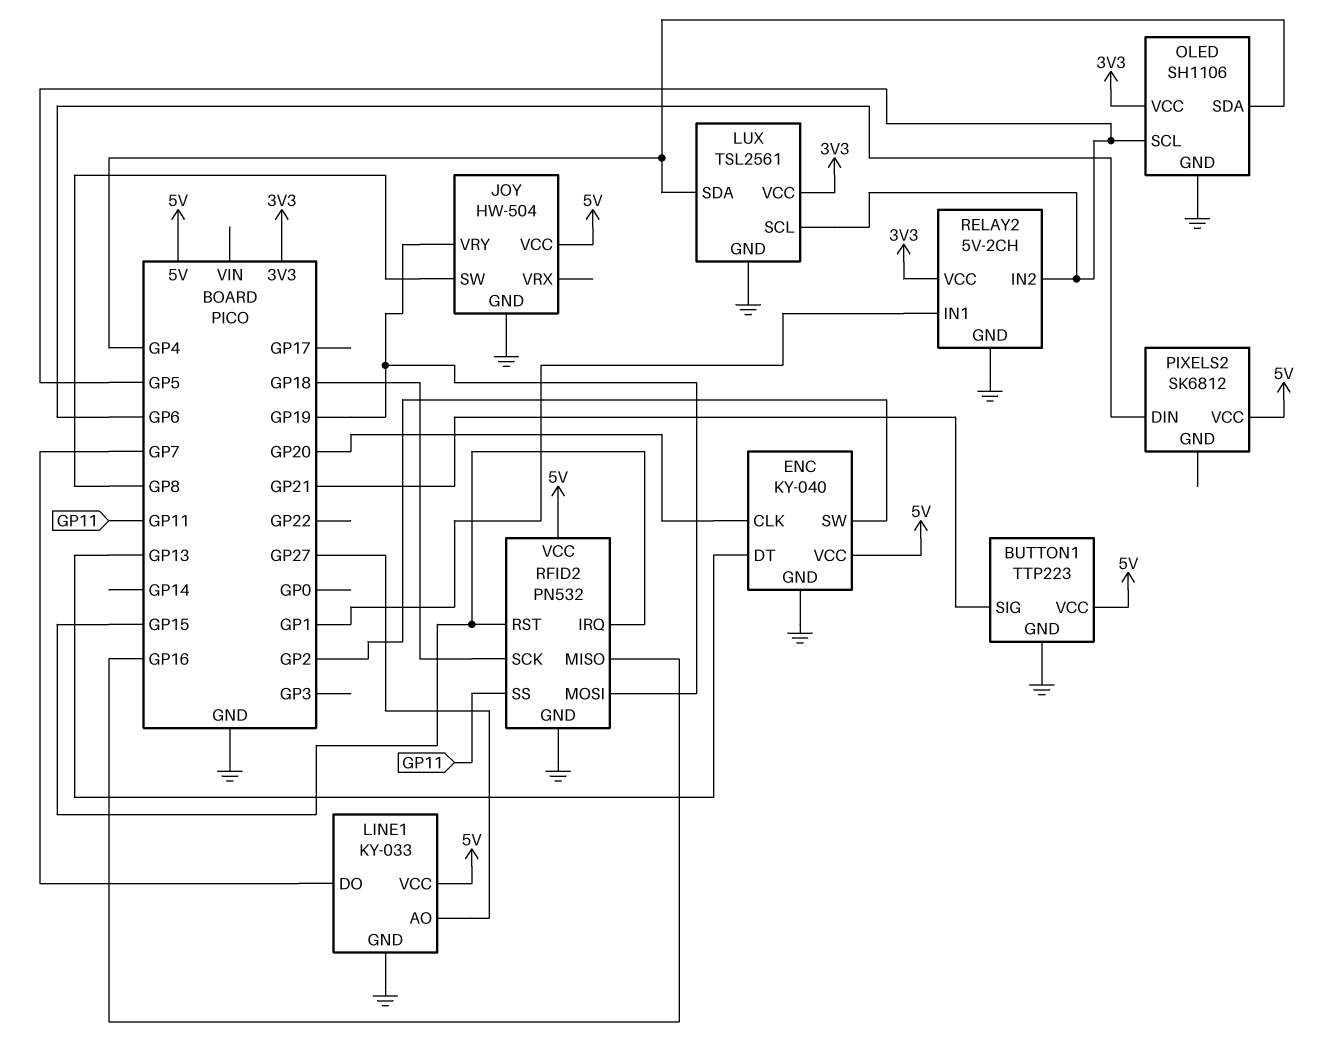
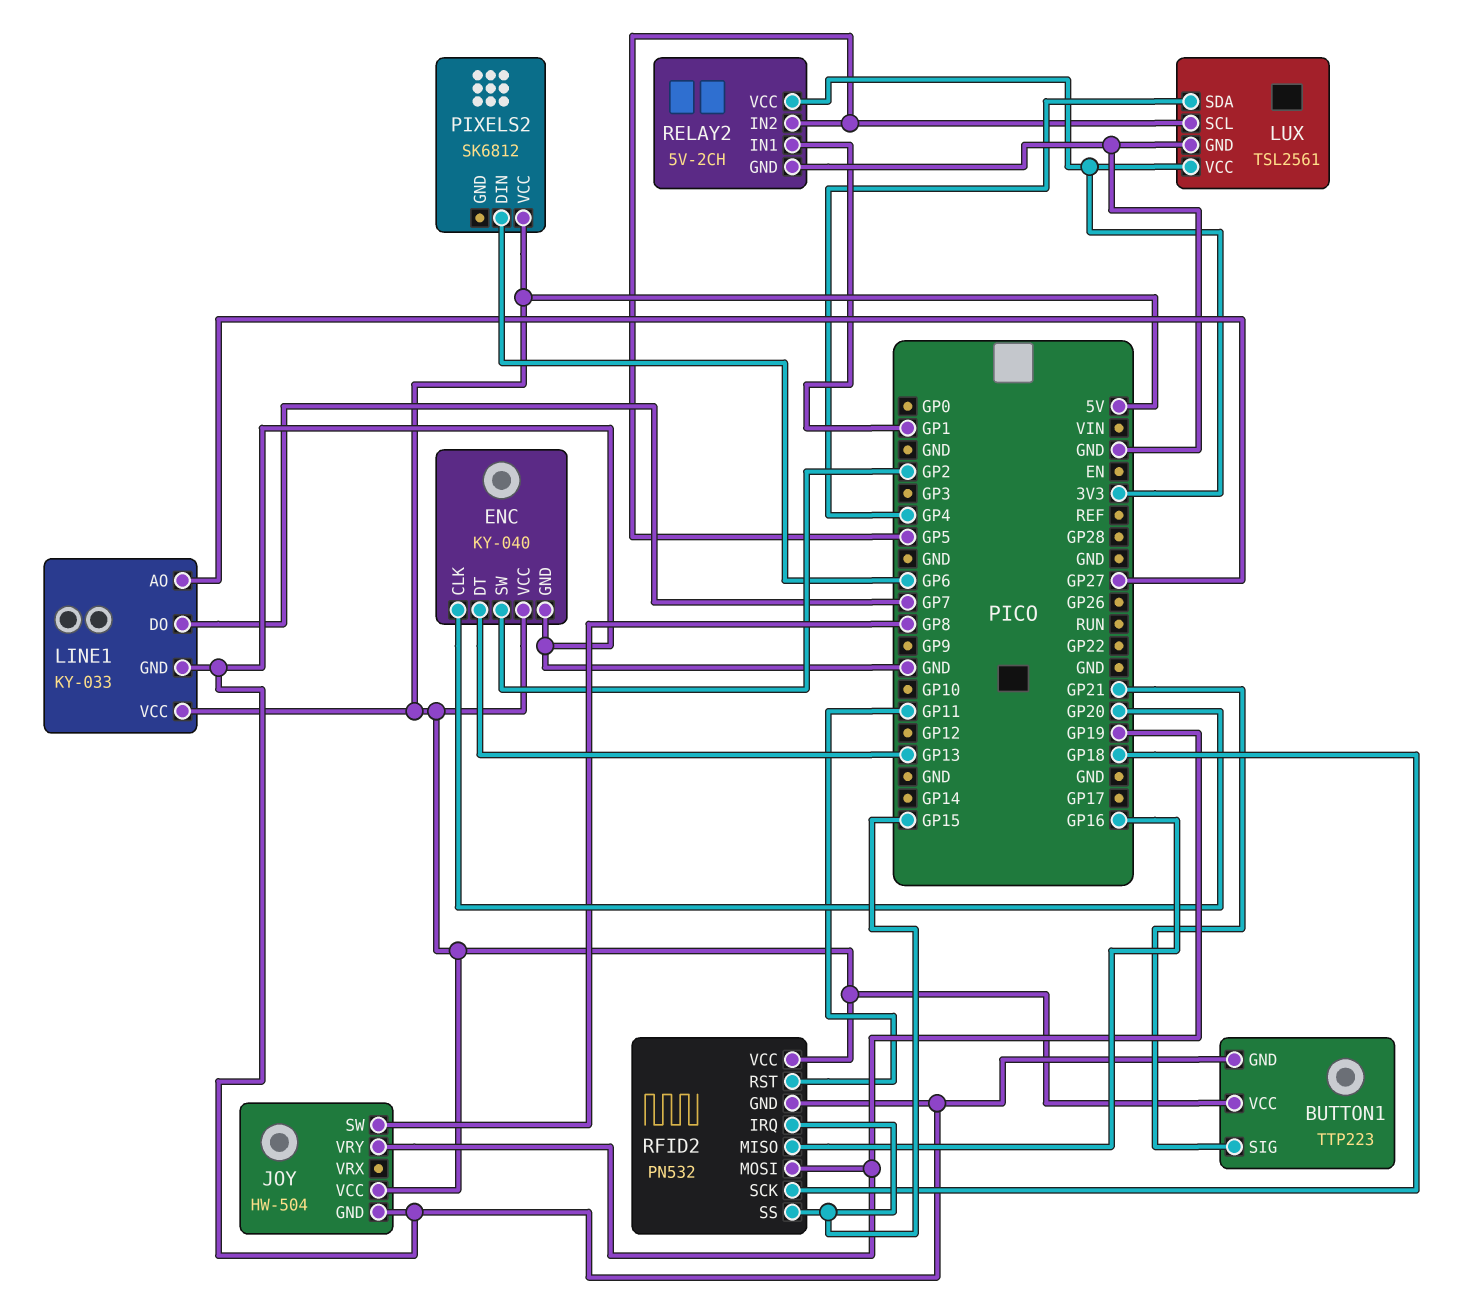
OLED: SH1106 -> none
OLED pin GND: GND -> none
OLED pin SCL: GP5 -> none
OLED pin SDA: GP4 -> none
OLED pin VCC: 3V3 -> none
RFID2 pin RST: GP15 -> GP11
RFID2 pin SS: GP11 -> GP15

